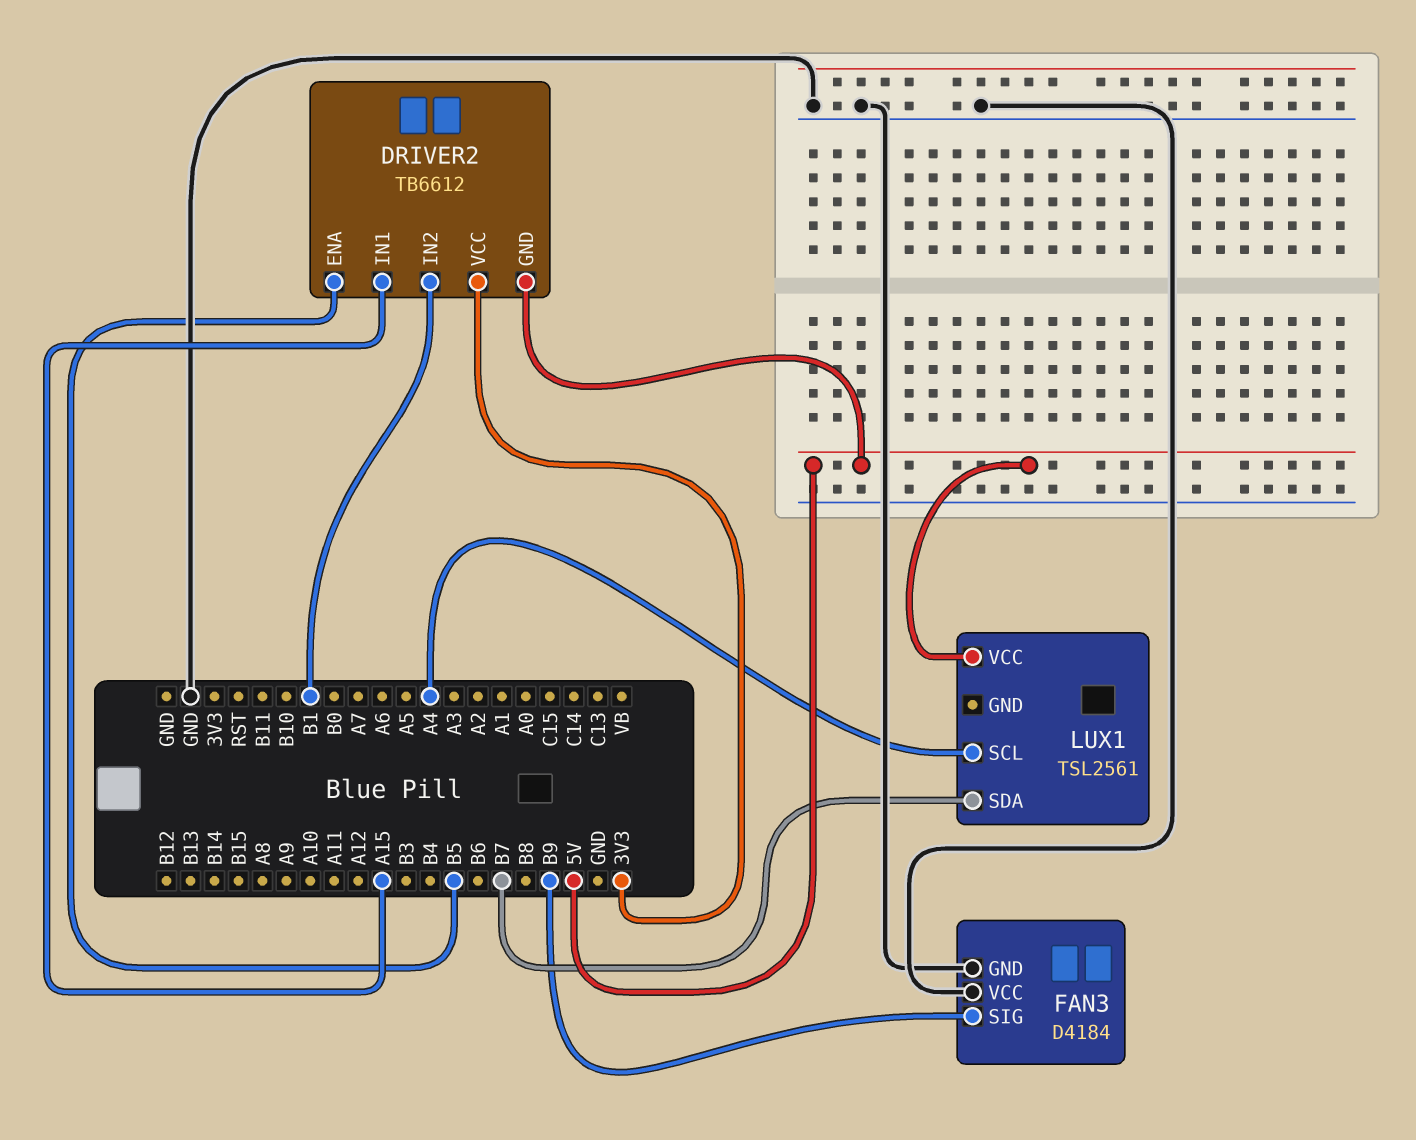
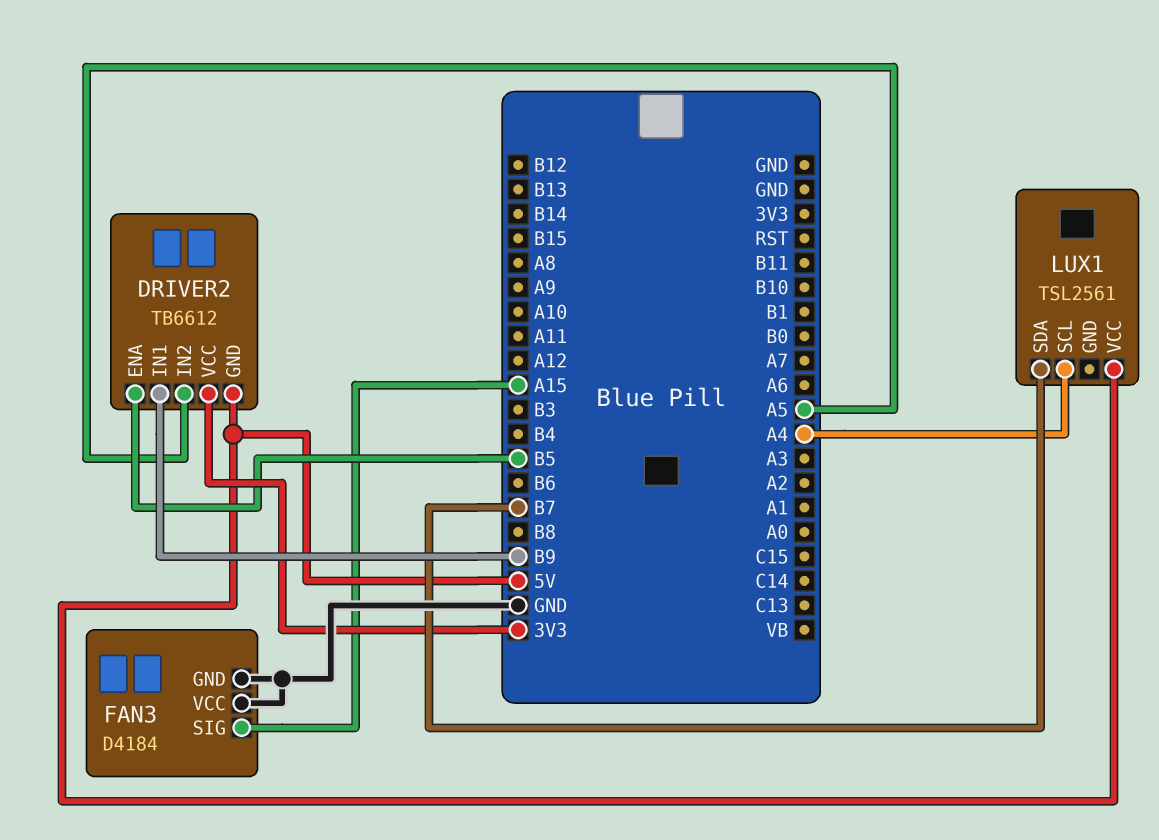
DRIVER2 pin IN1: A15 -> B9
DRIVER2 pin IN2: B1 -> A5
FAN3 pin SIG: B9 -> A15

